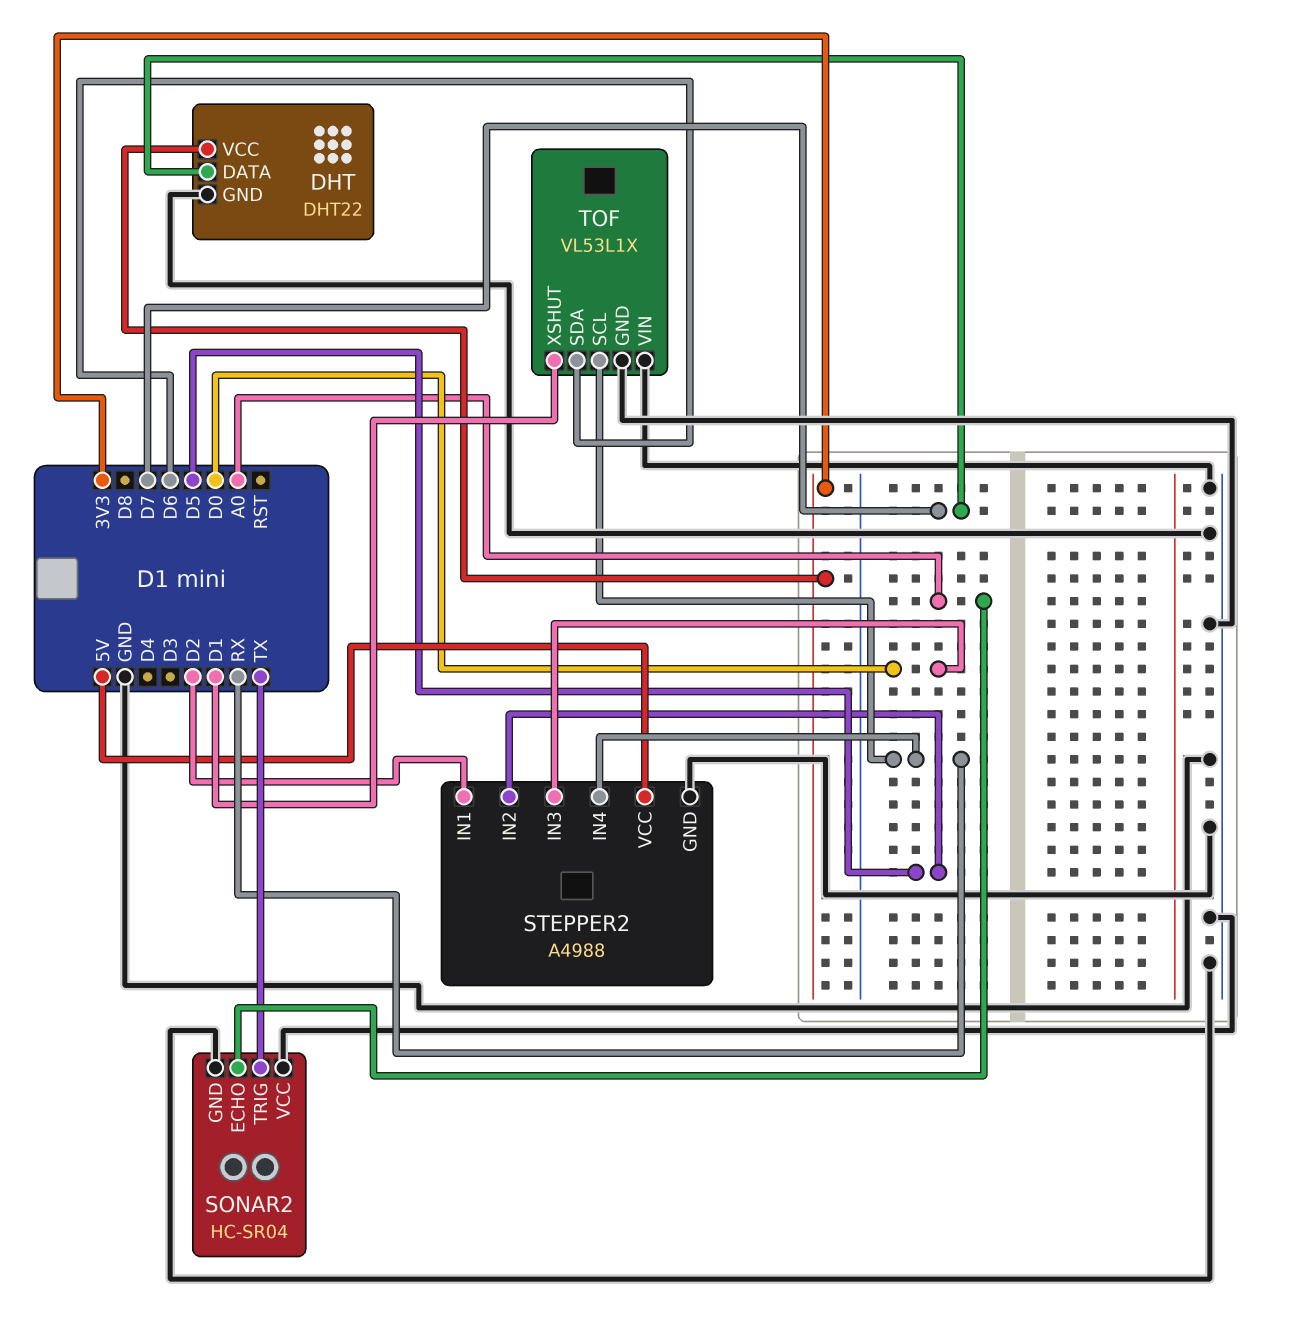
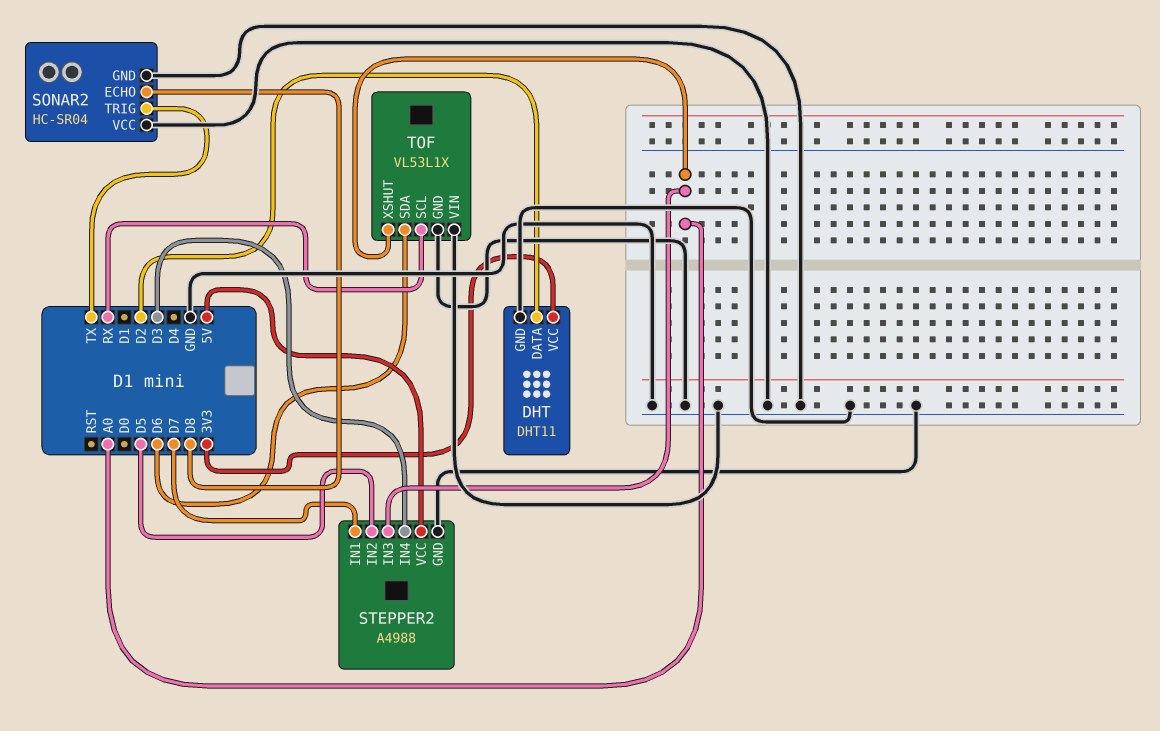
DHT: DHT22 -> DHT11
DHT pin DATA: D7 -> D2
SONAR2 pin ECHO: A0 -> D8
STEPPER2 pin IN1: D2 -> D7
STEPPER2 pin IN3: D0 -> A0
STEPPER2 pin IN4: RX -> D3
TOF pin XSHUT: D1 -> A0

